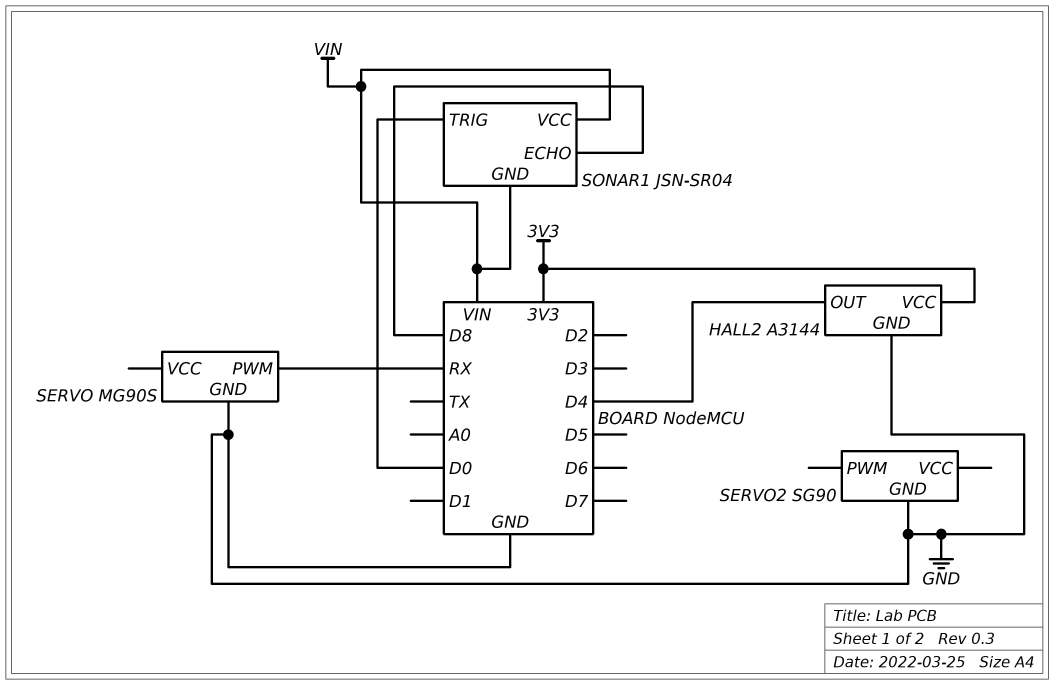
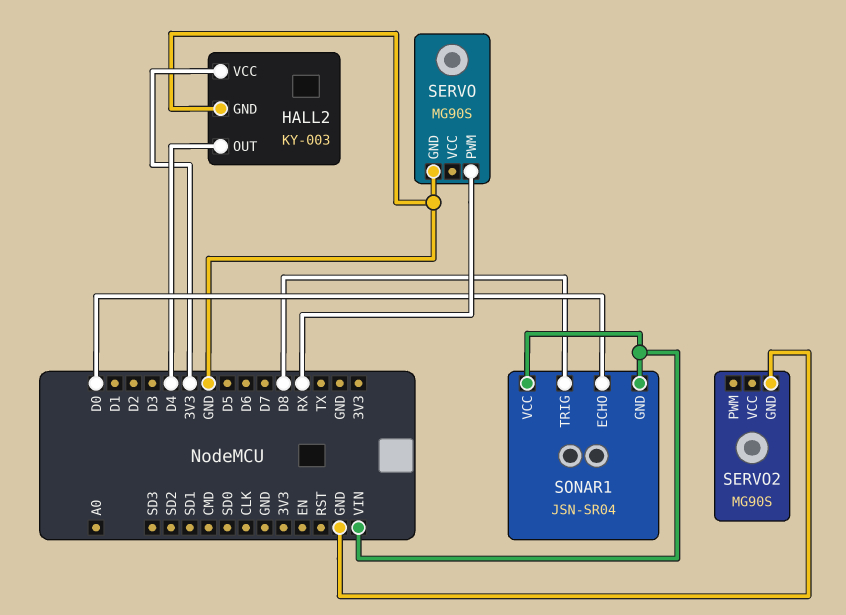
HALL2: A3144 -> KY-003
SERVO2: SG90 -> MG90S
SONAR1 pin ECHO: D8 -> D0
SONAR1 pin TRIG: D0 -> D8

